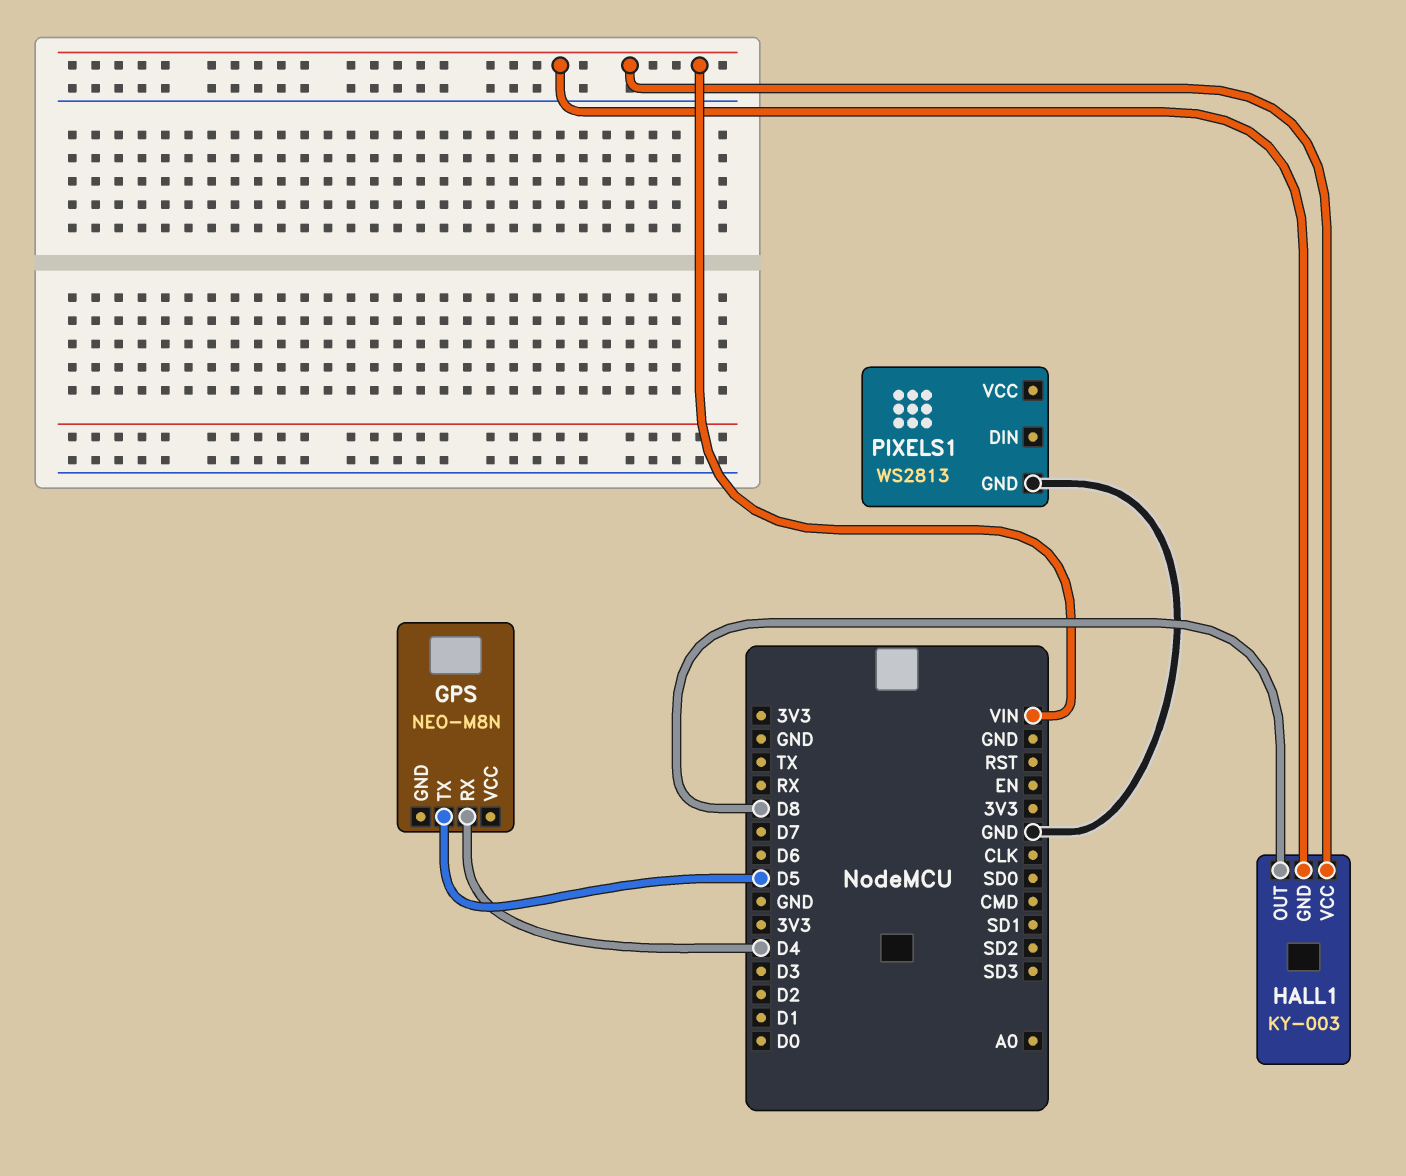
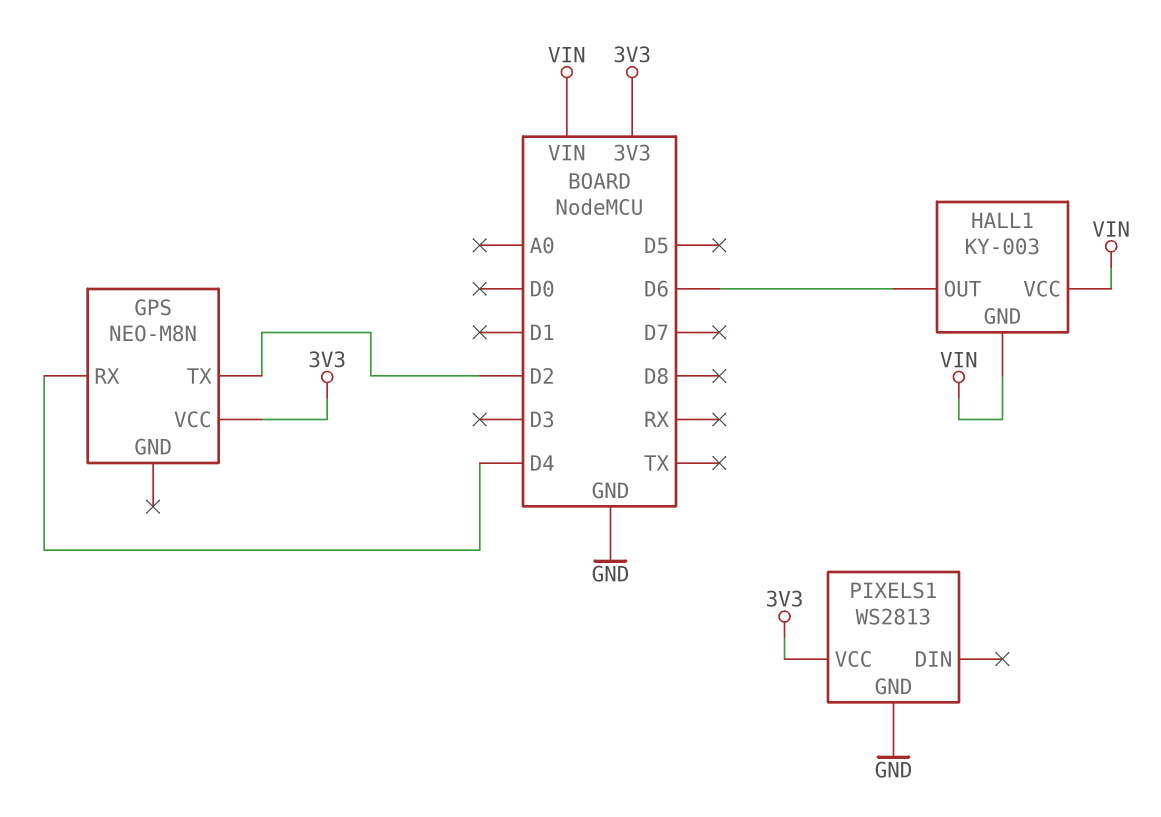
GPS pin TX: D5 -> D2
GPS pin VCC: none -> 3V3
HALL1 pin OUT: D8 -> D6
PIXELS1 pin VCC: none -> 3V3

